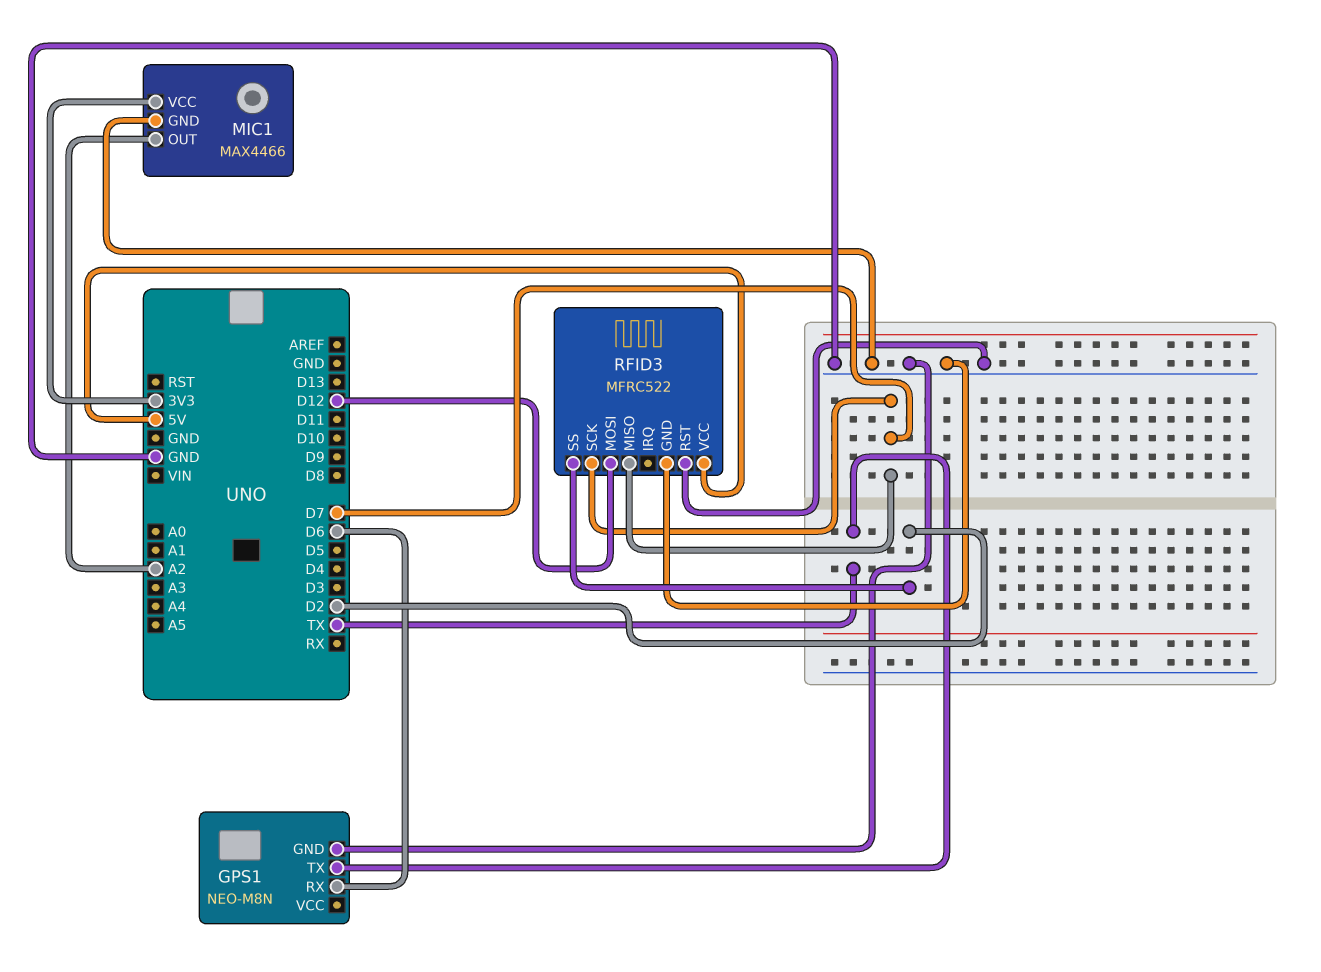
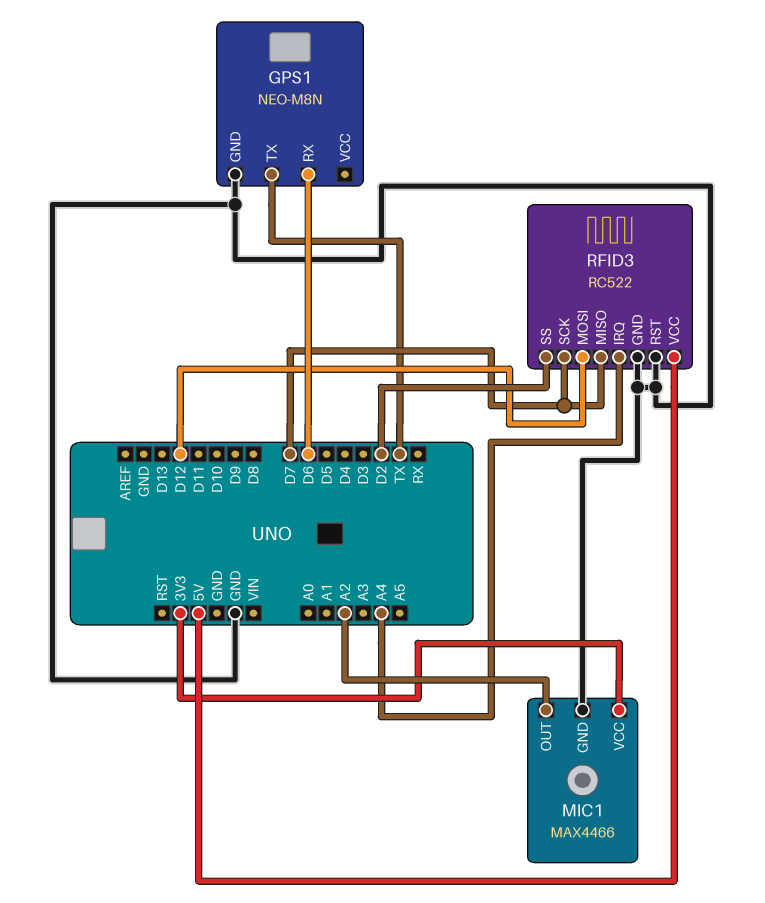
RFID3: MFRC522 -> RC522
RFID3 pin IRQ: none -> A4

